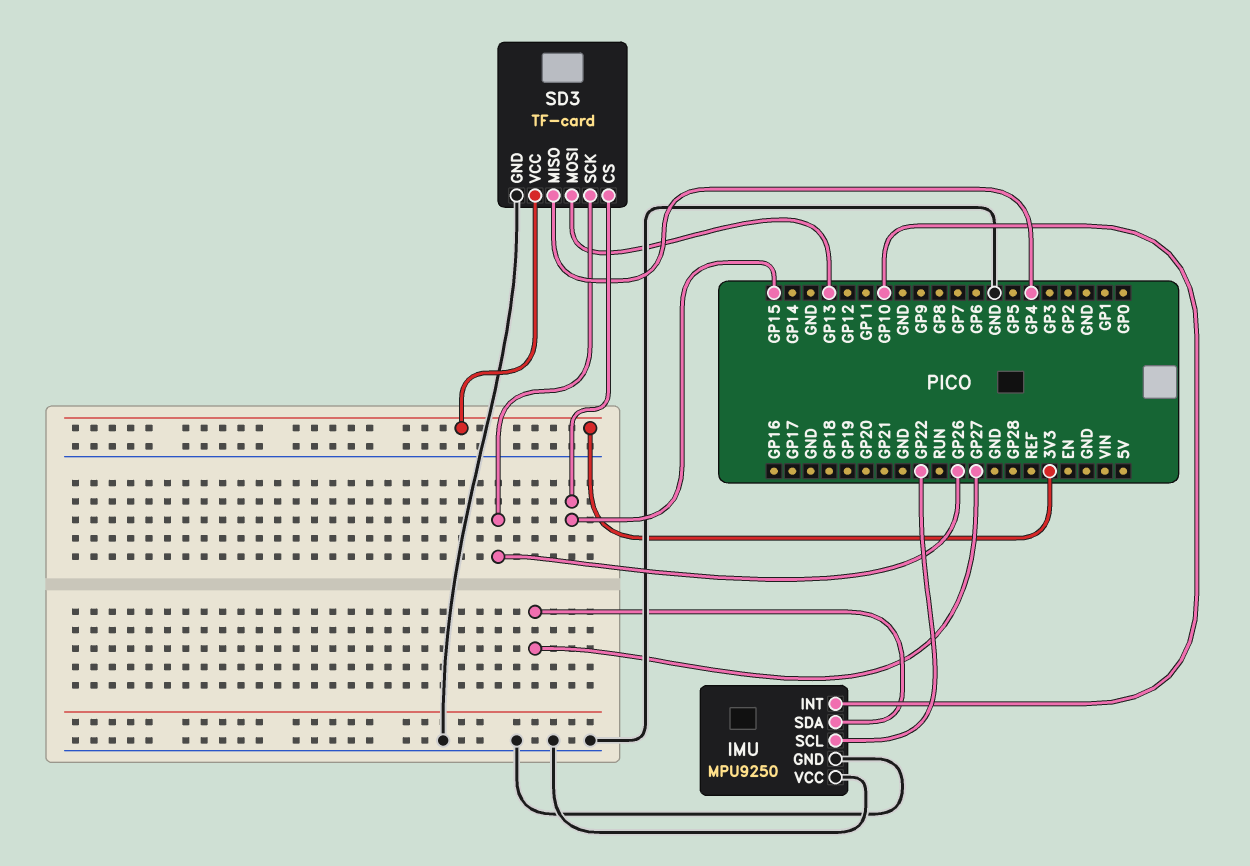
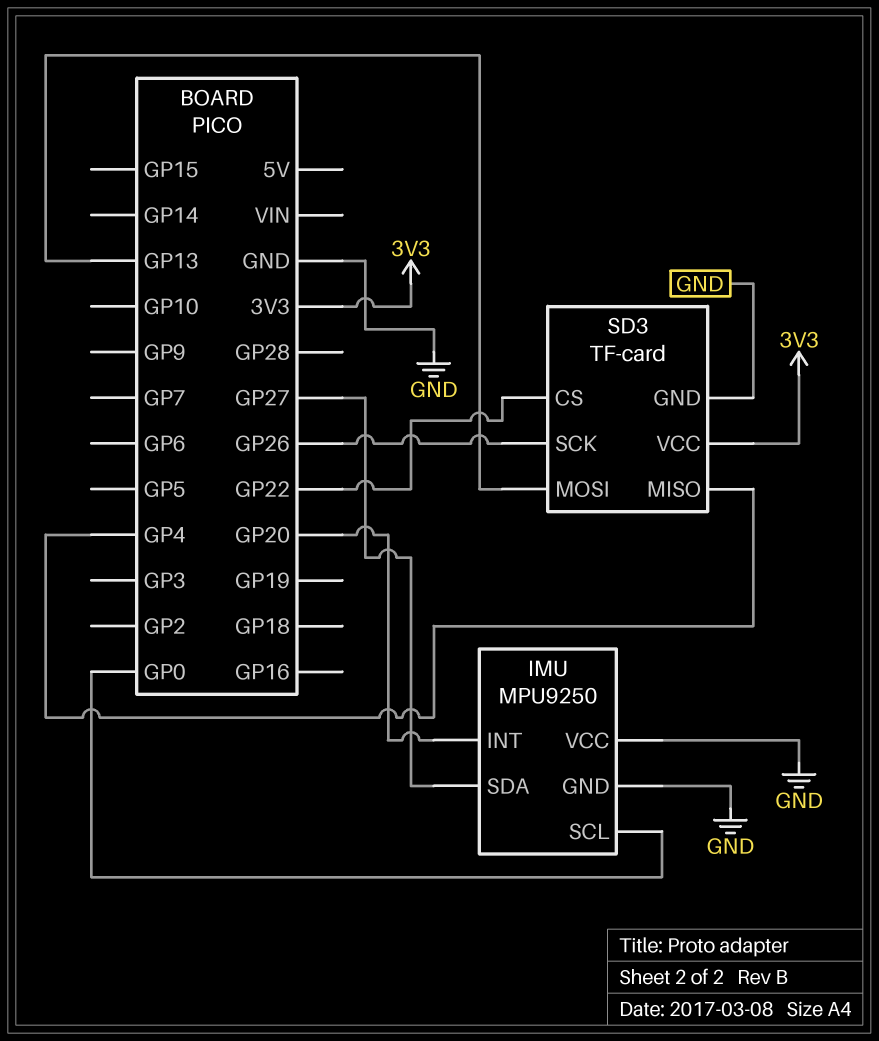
IMU pin INT: GP10 -> GP20
IMU pin SCL: GP22 -> GP0
SD3 pin CS: GP15 -> GP22

